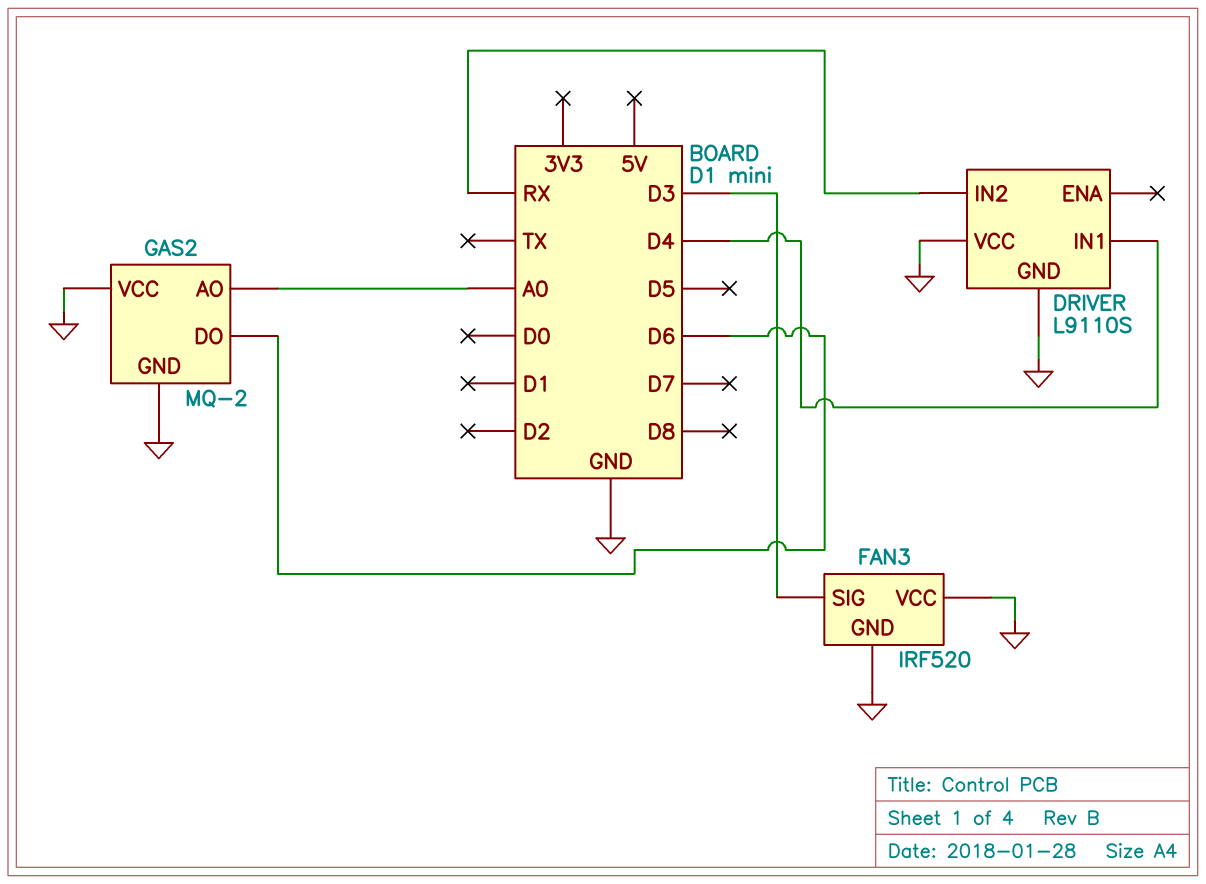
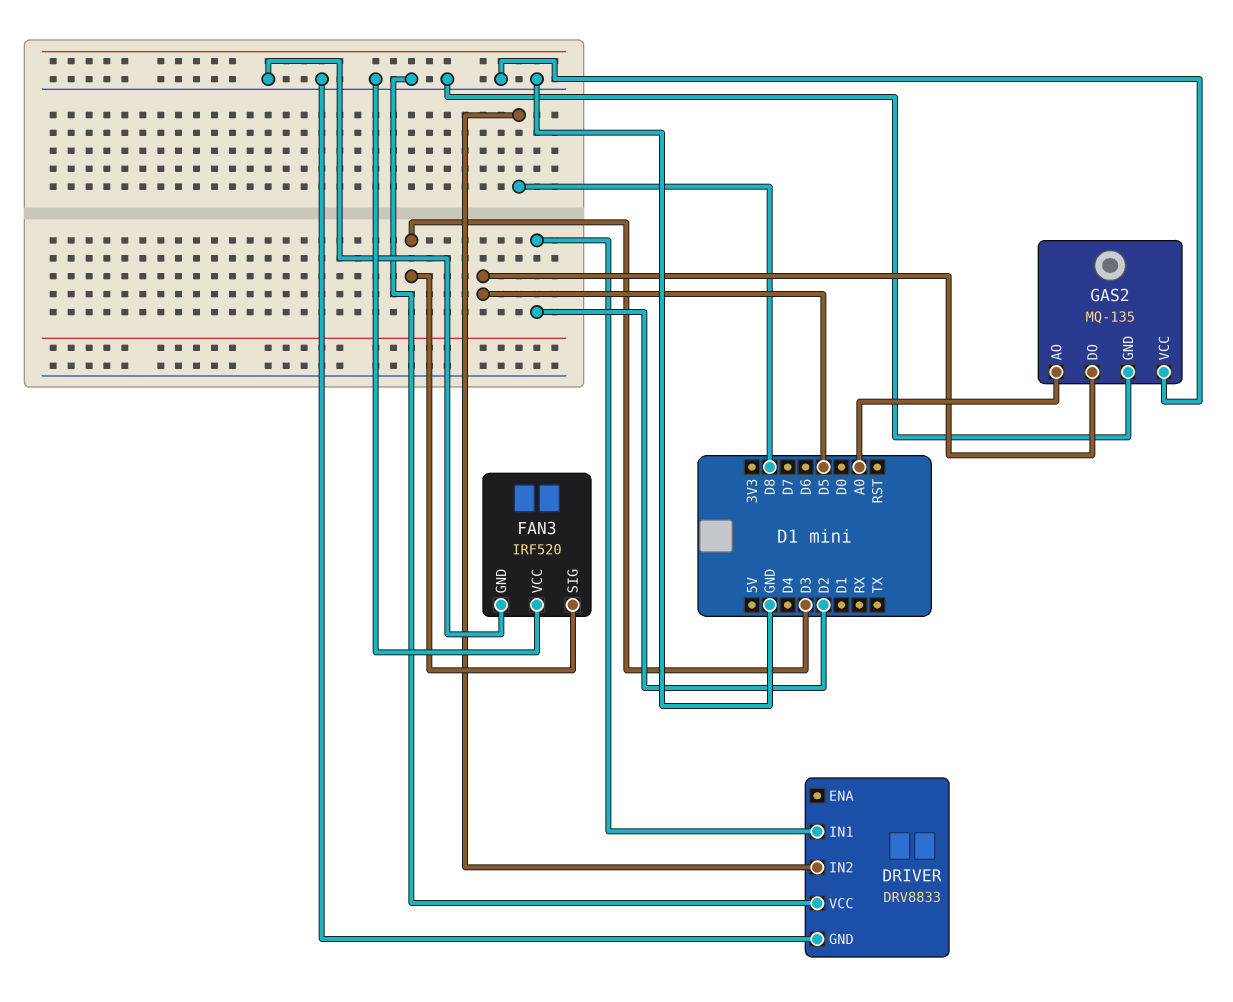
DRIVER: L9110S -> DRV8833
DRIVER pin IN1: D4 -> D2
DRIVER pin IN2: RX -> D8
GAS2: MQ-2 -> MQ-135
GAS2 pin DO: D6 -> D5

